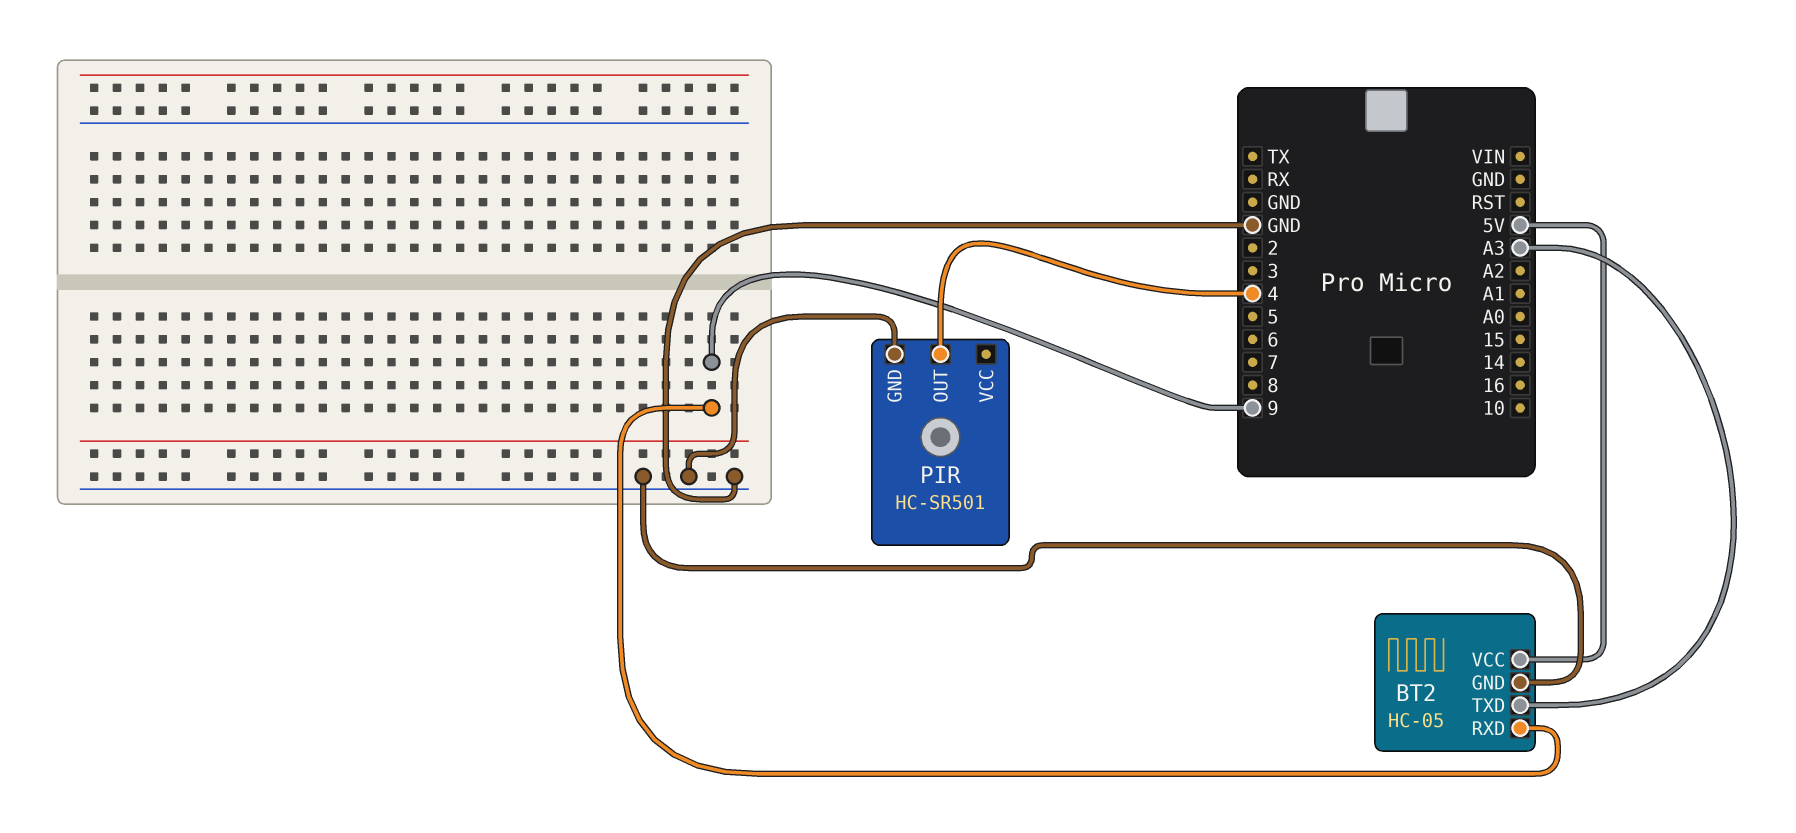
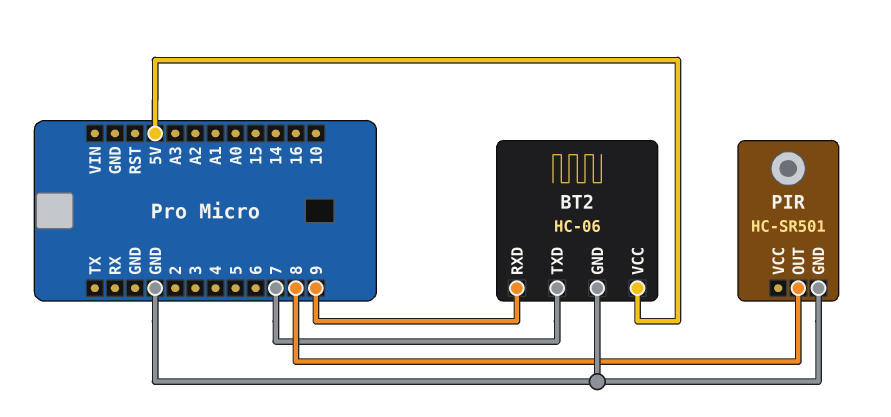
BT2: HC-05 -> HC-06
BT2 pin TXD: A3 -> 7
PIR pin OUT: 4 -> 8

